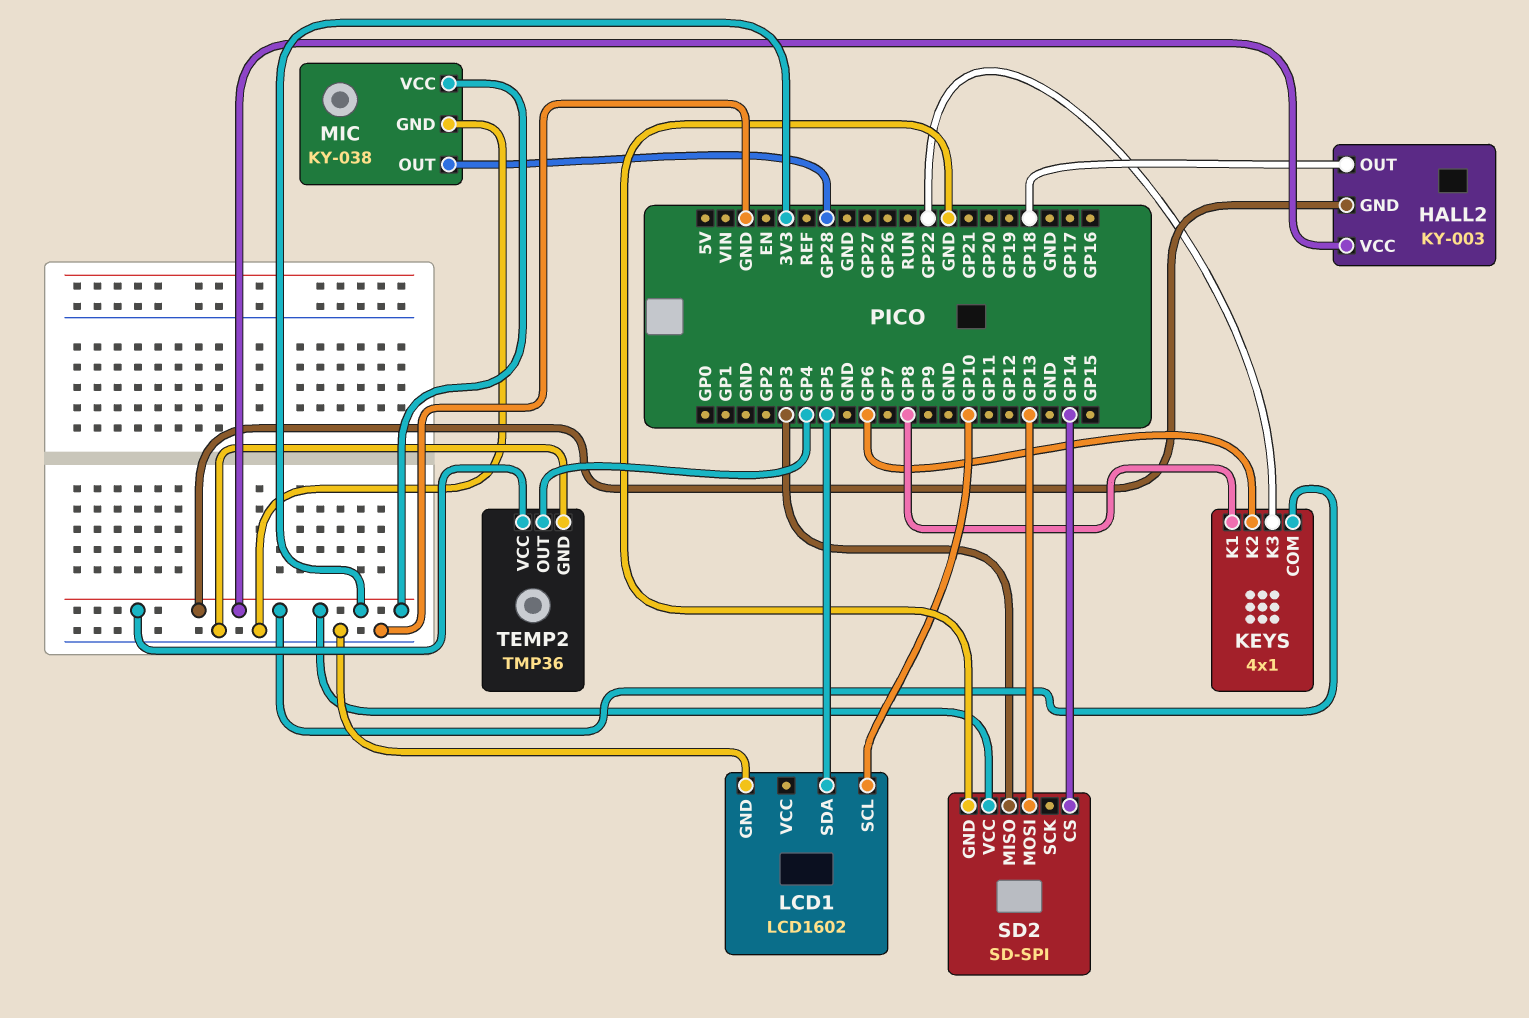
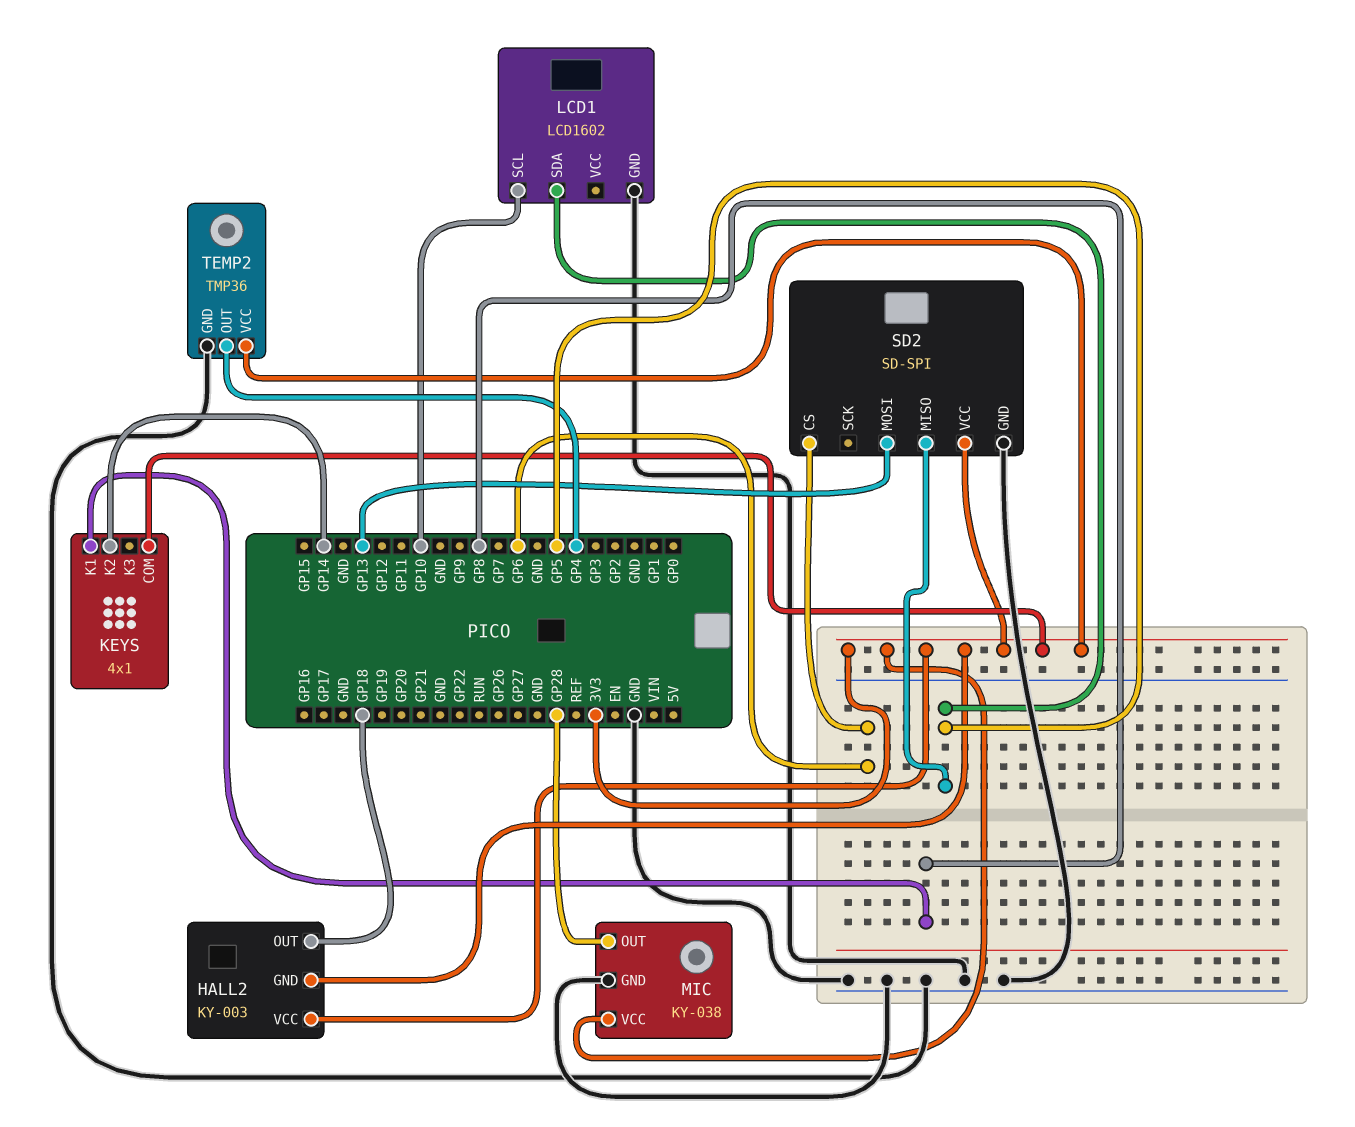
KEYS pin K2: GP6 -> GP14
KEYS pin K3: GP22 -> none
SD2 pin CS: GP14 -> GP6
SD2 pin MISO: GP3 -> GP5

